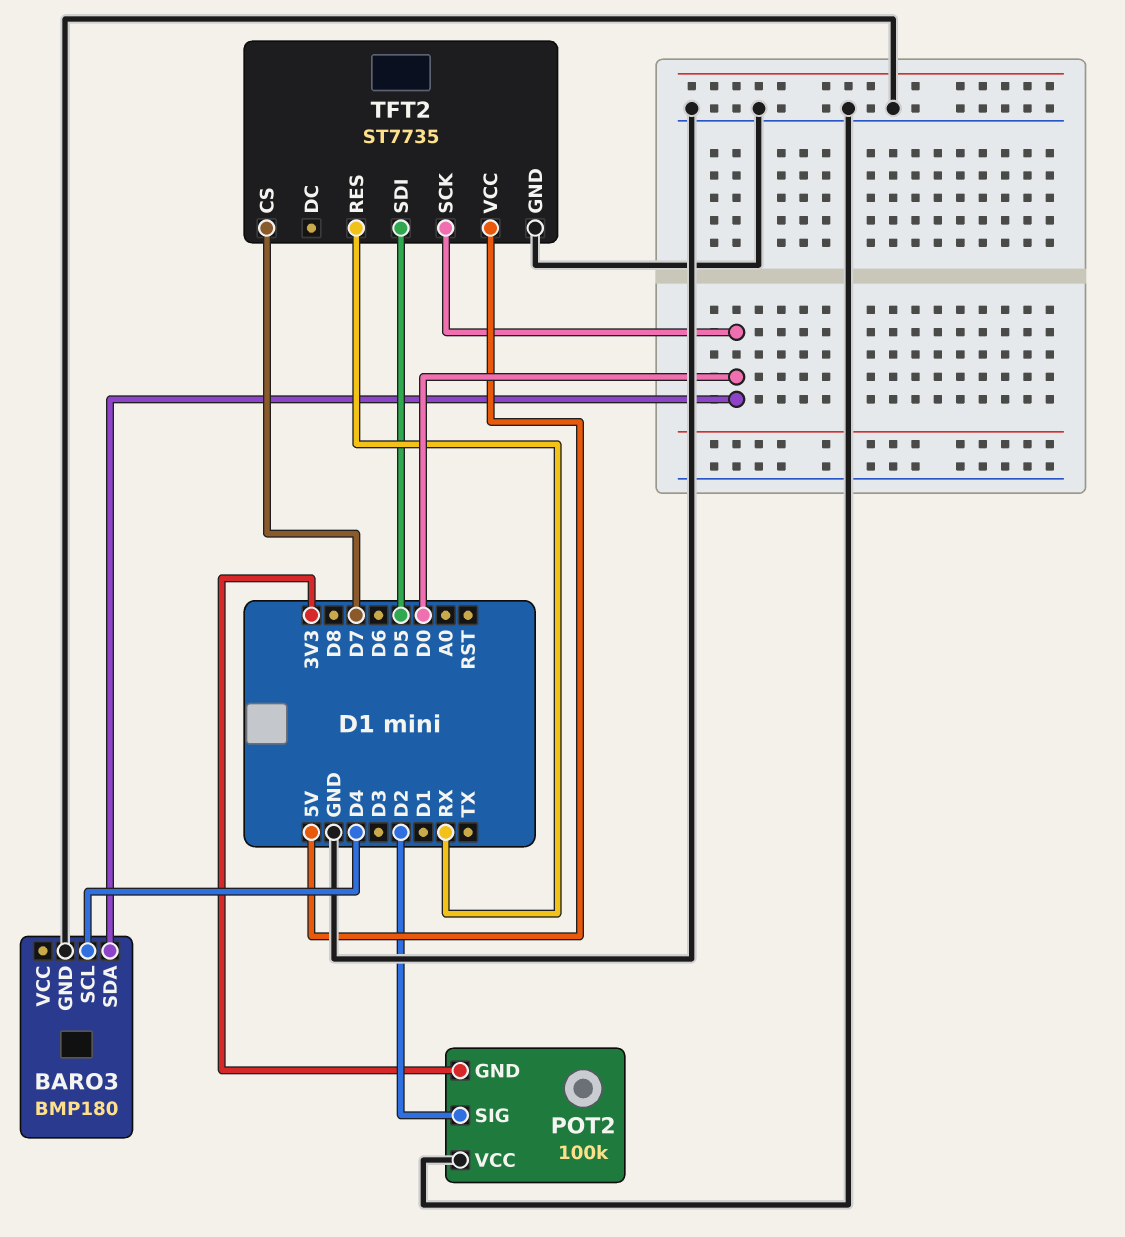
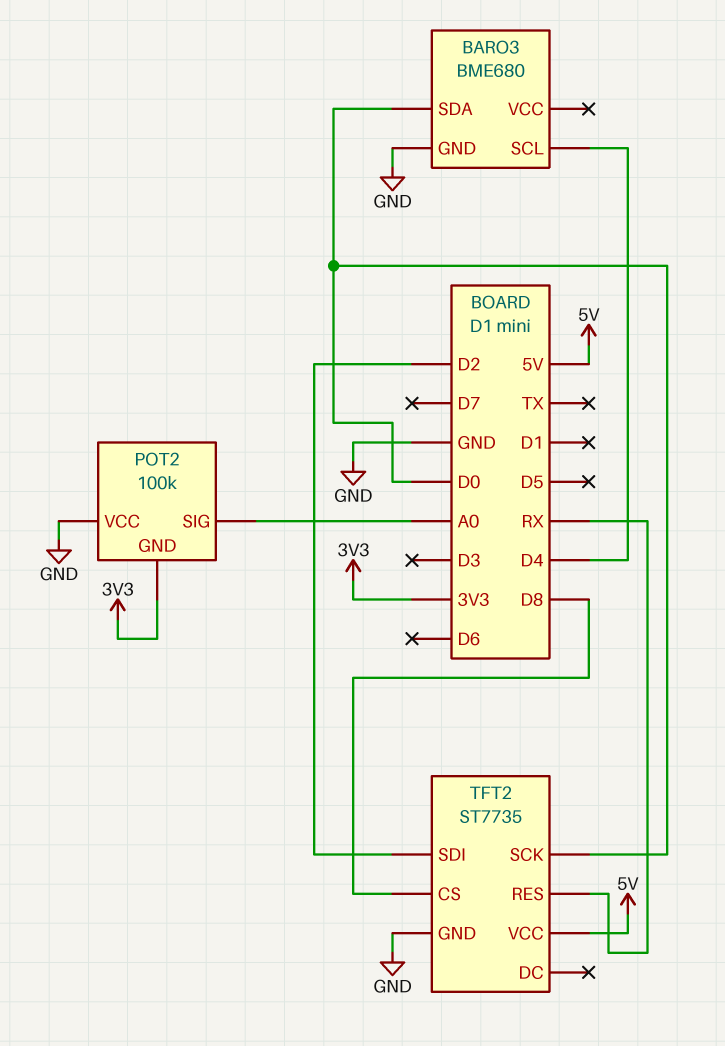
BARO3: BMP180 -> BME680
POT2 pin SIG: D2 -> A0
TFT2 pin CS: D7 -> D8
TFT2 pin SDI: D5 -> D2

